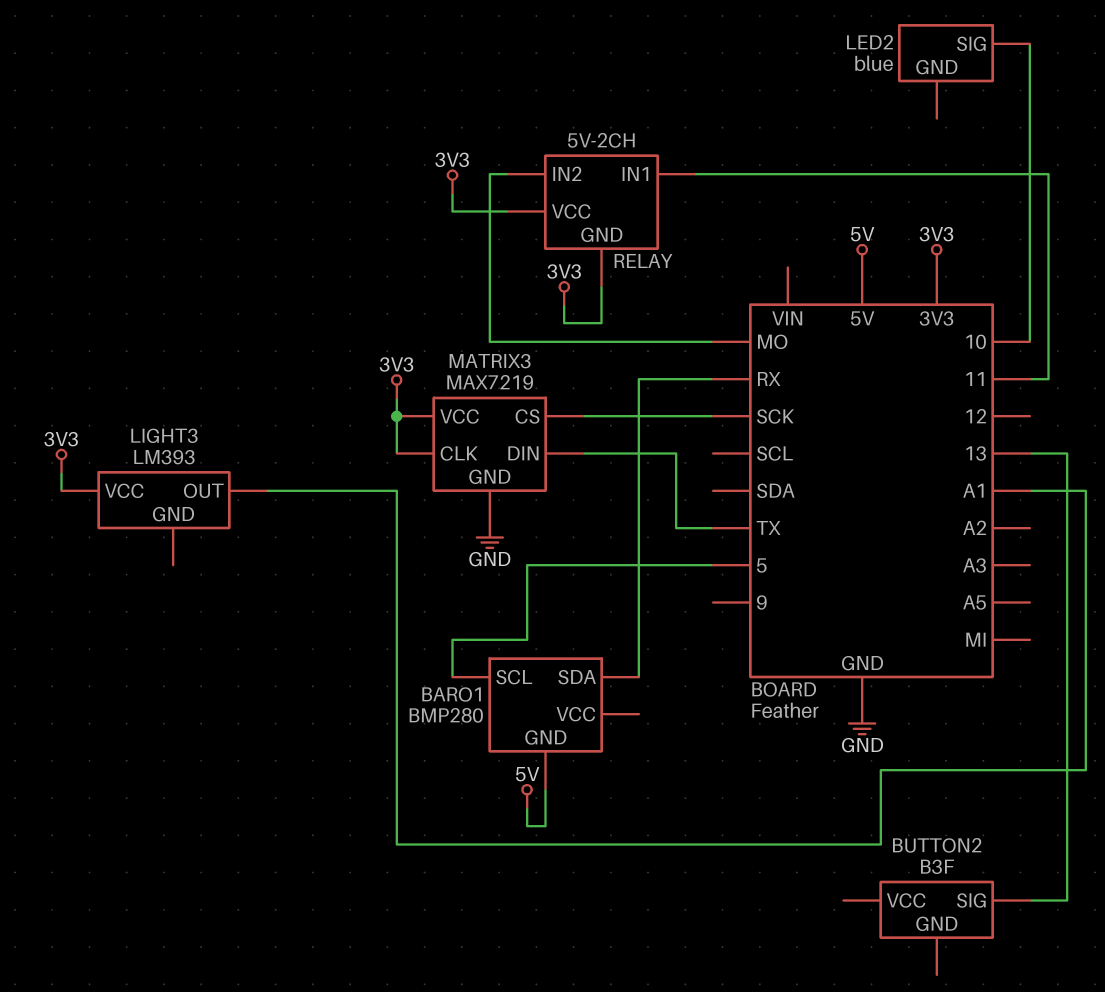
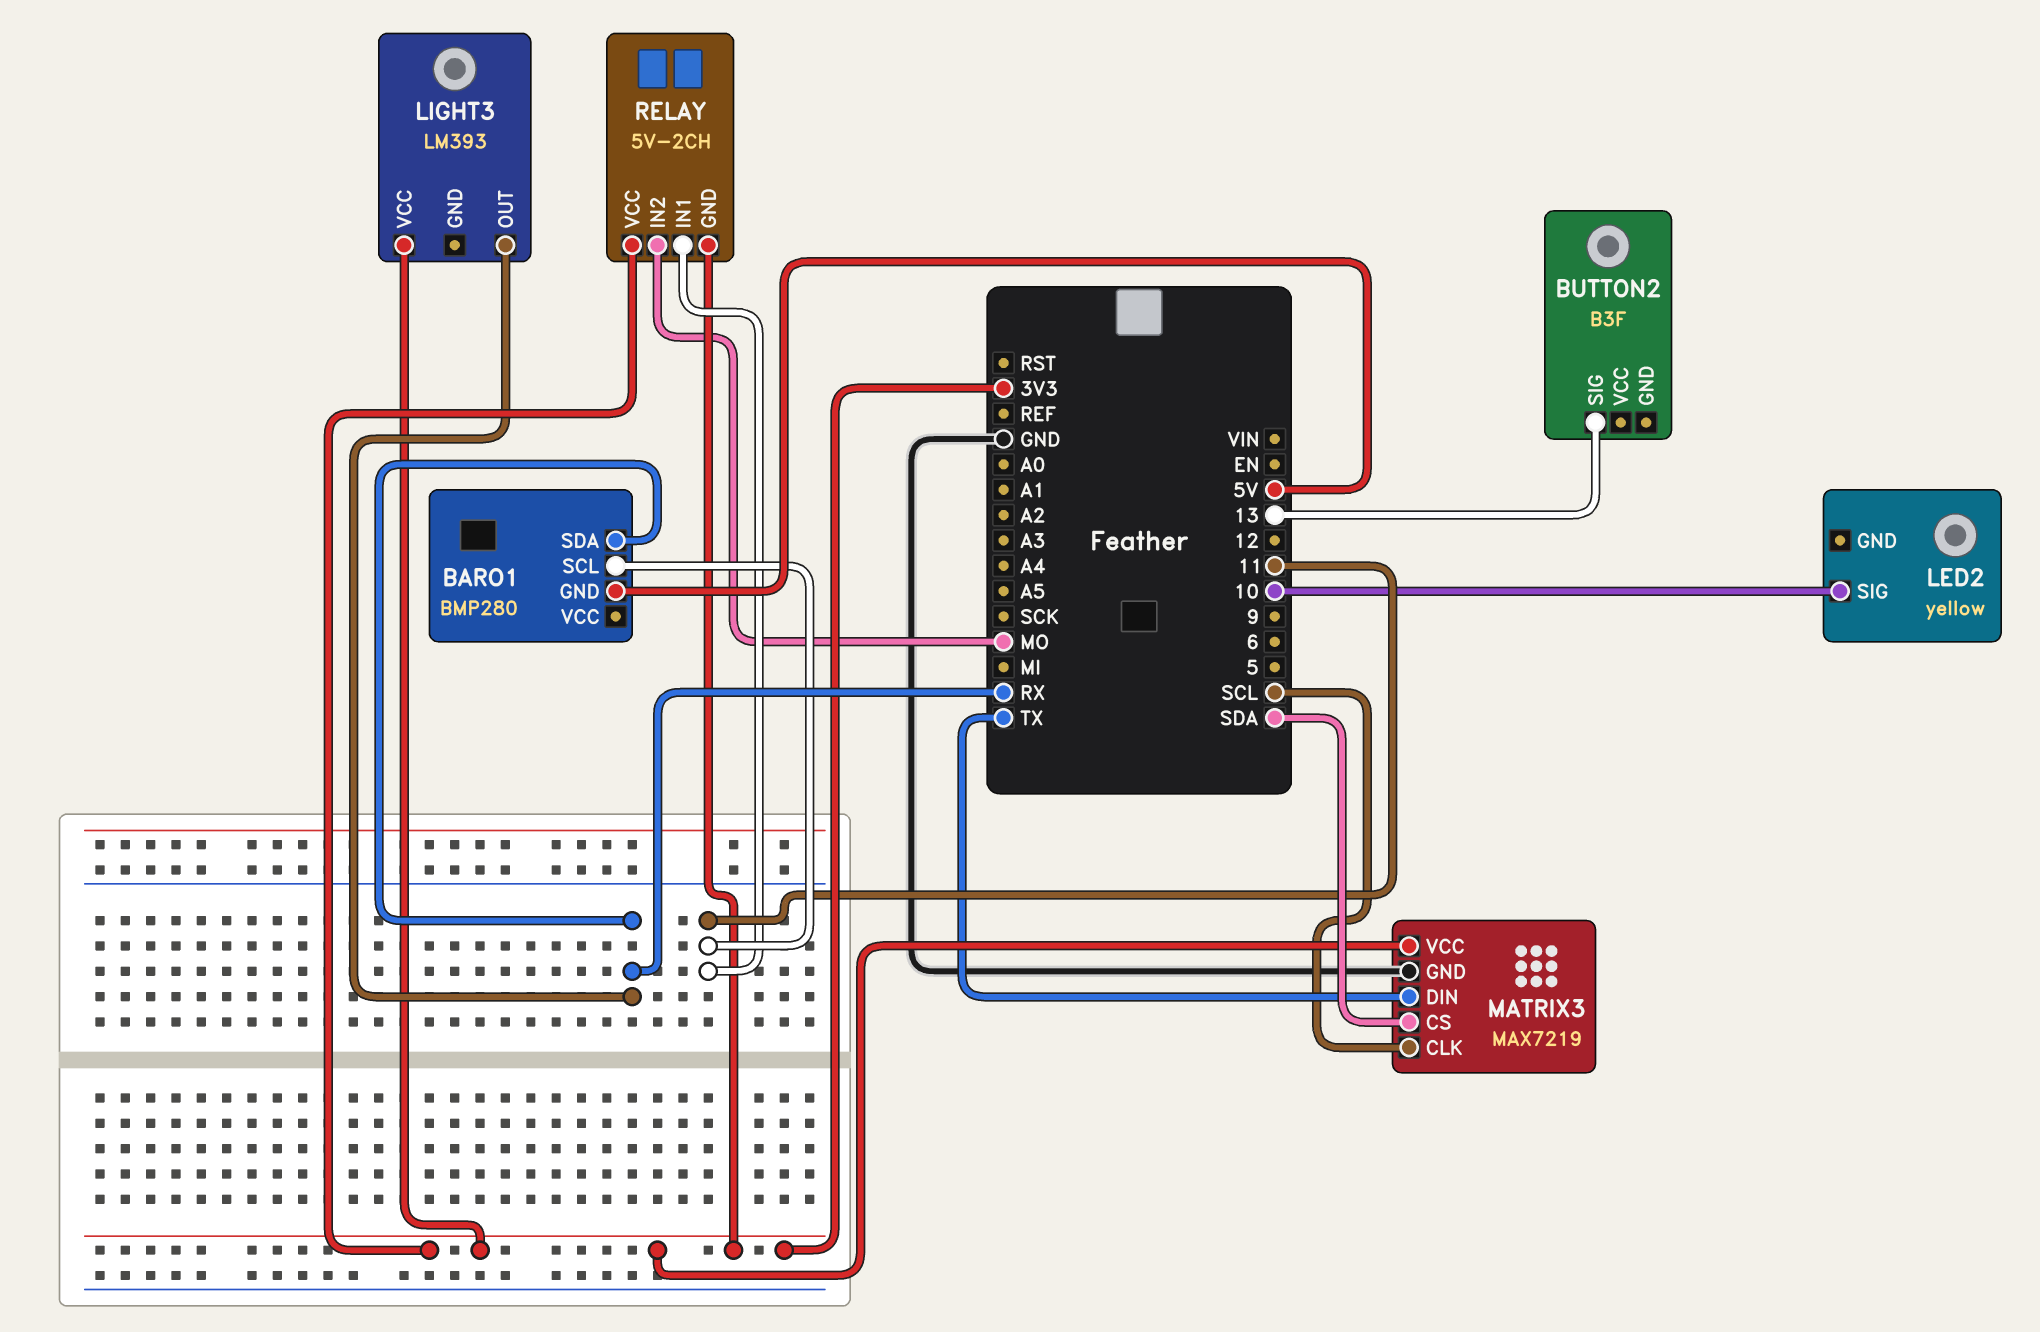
BARO1 pin SCL: 5 -> 11
LED2: blue -> yellow
LIGHT3 pin OUT: A1 -> RX
MATRIX3 pin CLK: 3V3 -> SCL
MATRIX3 pin CS: SCK -> SDA

